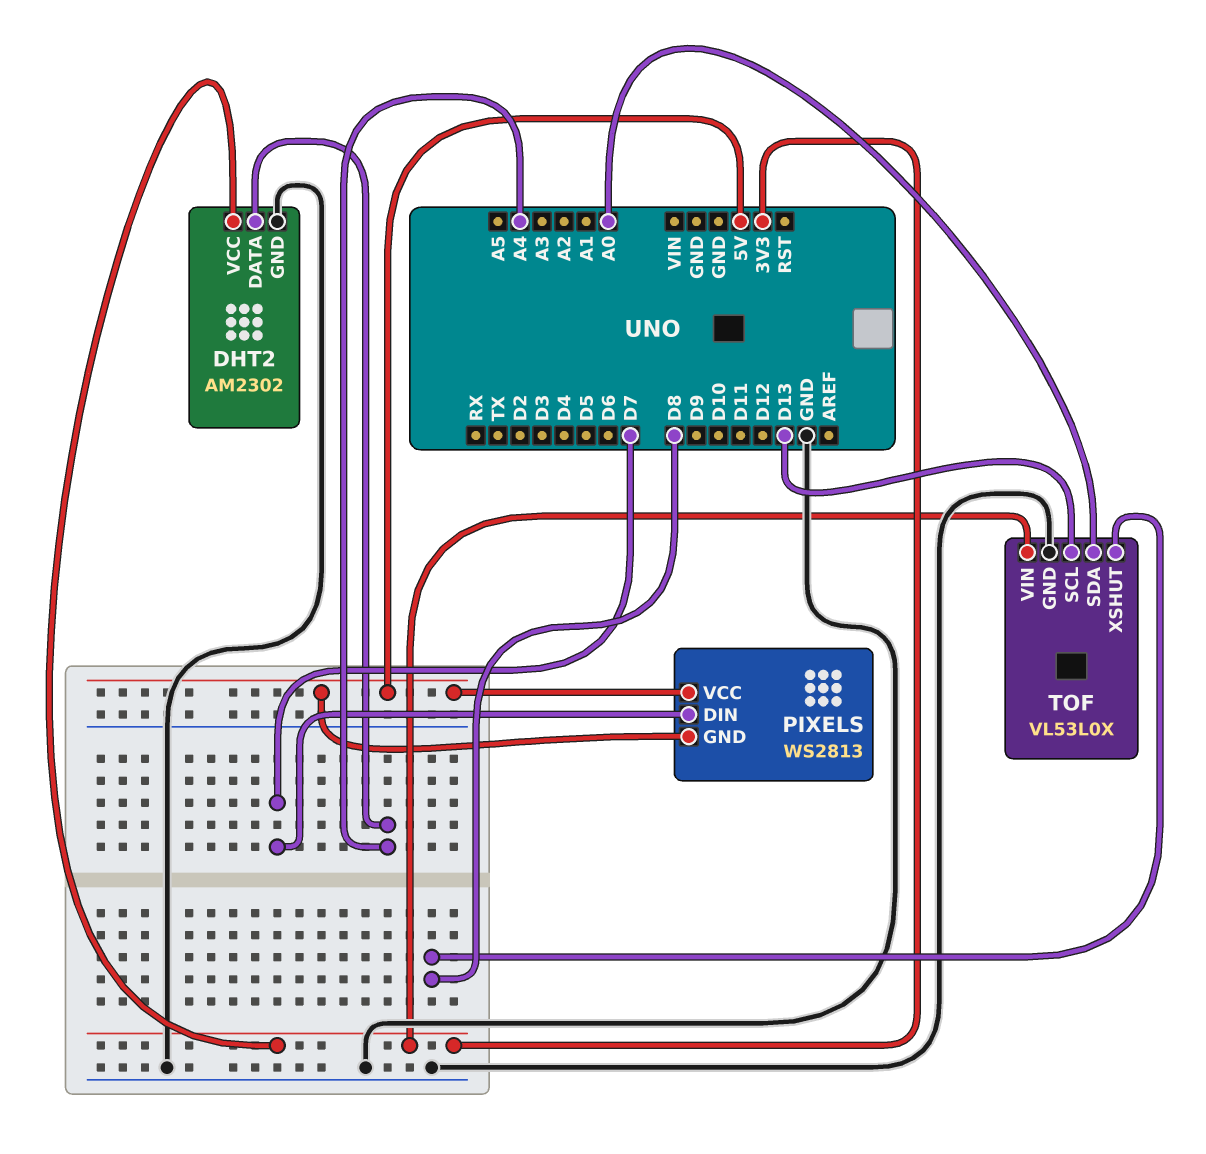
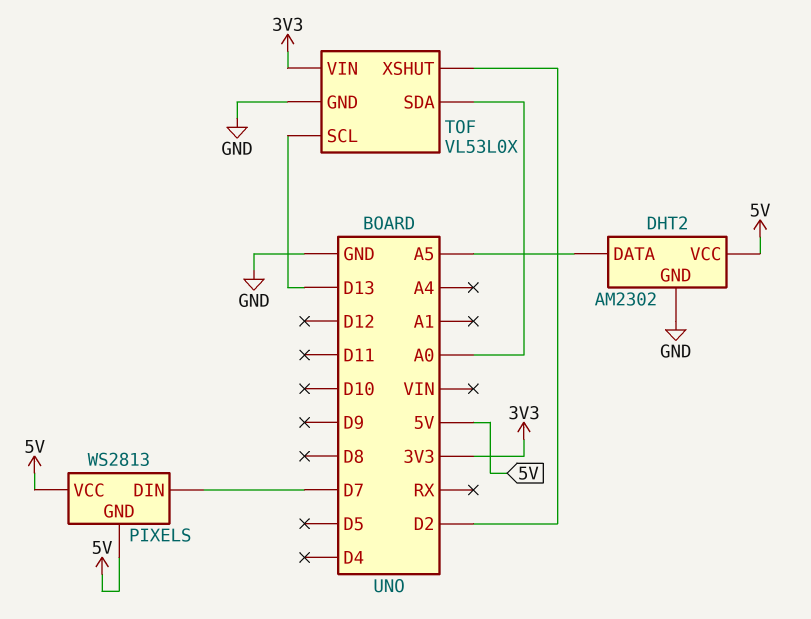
DHT2 pin DATA: A4 -> A5
DHT2 pin VCC: 3V3 -> 5V
TOF pin XSHUT: D8 -> D2

